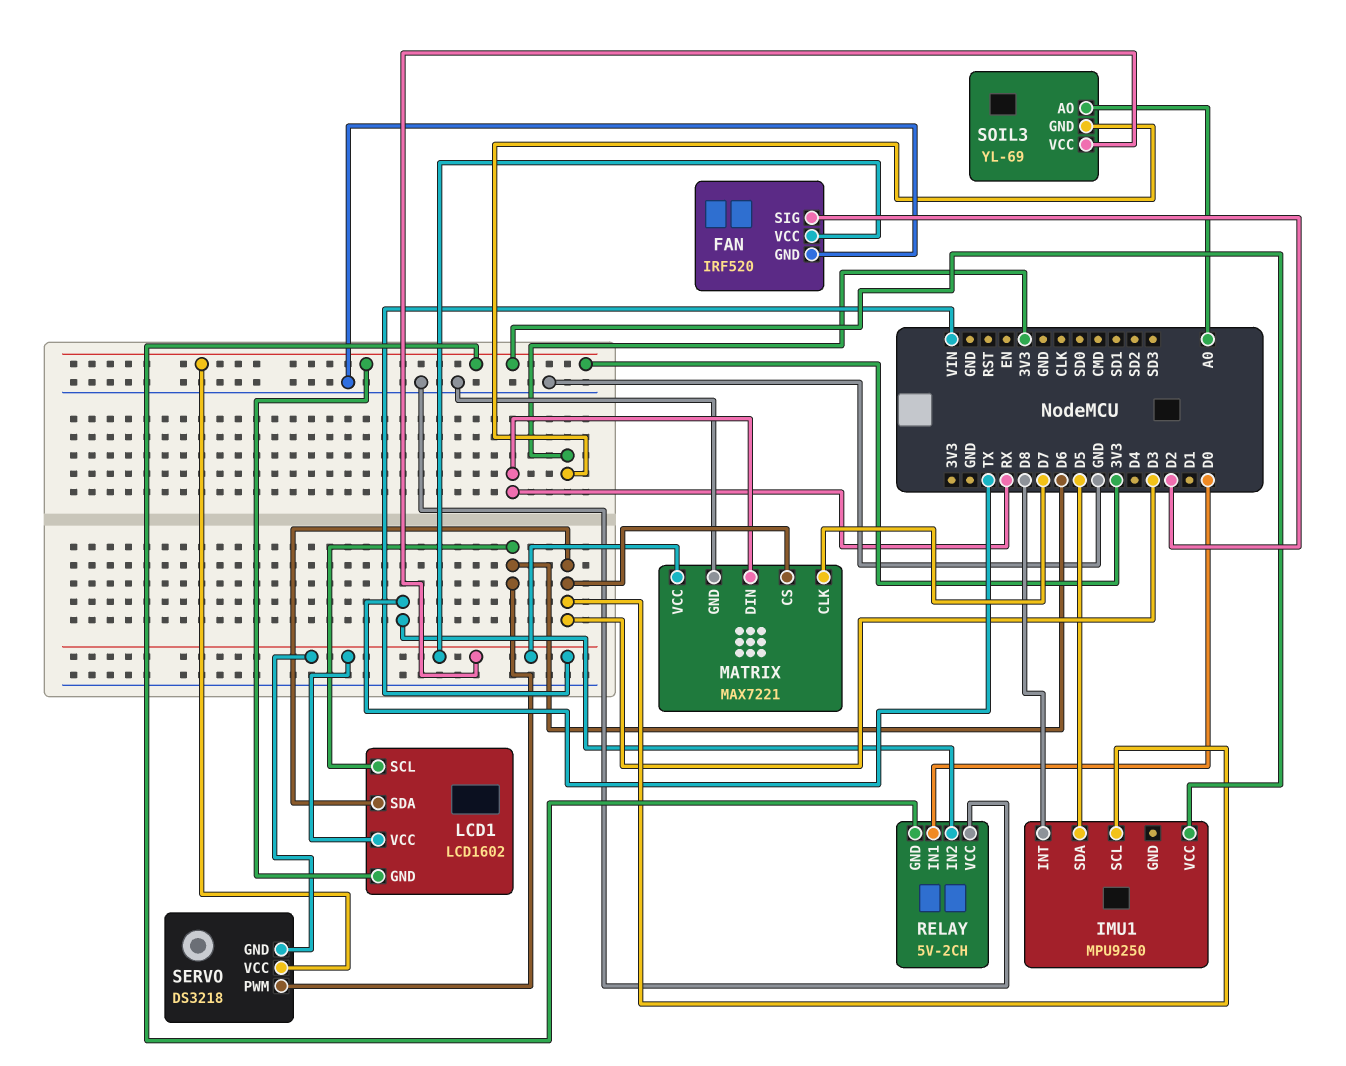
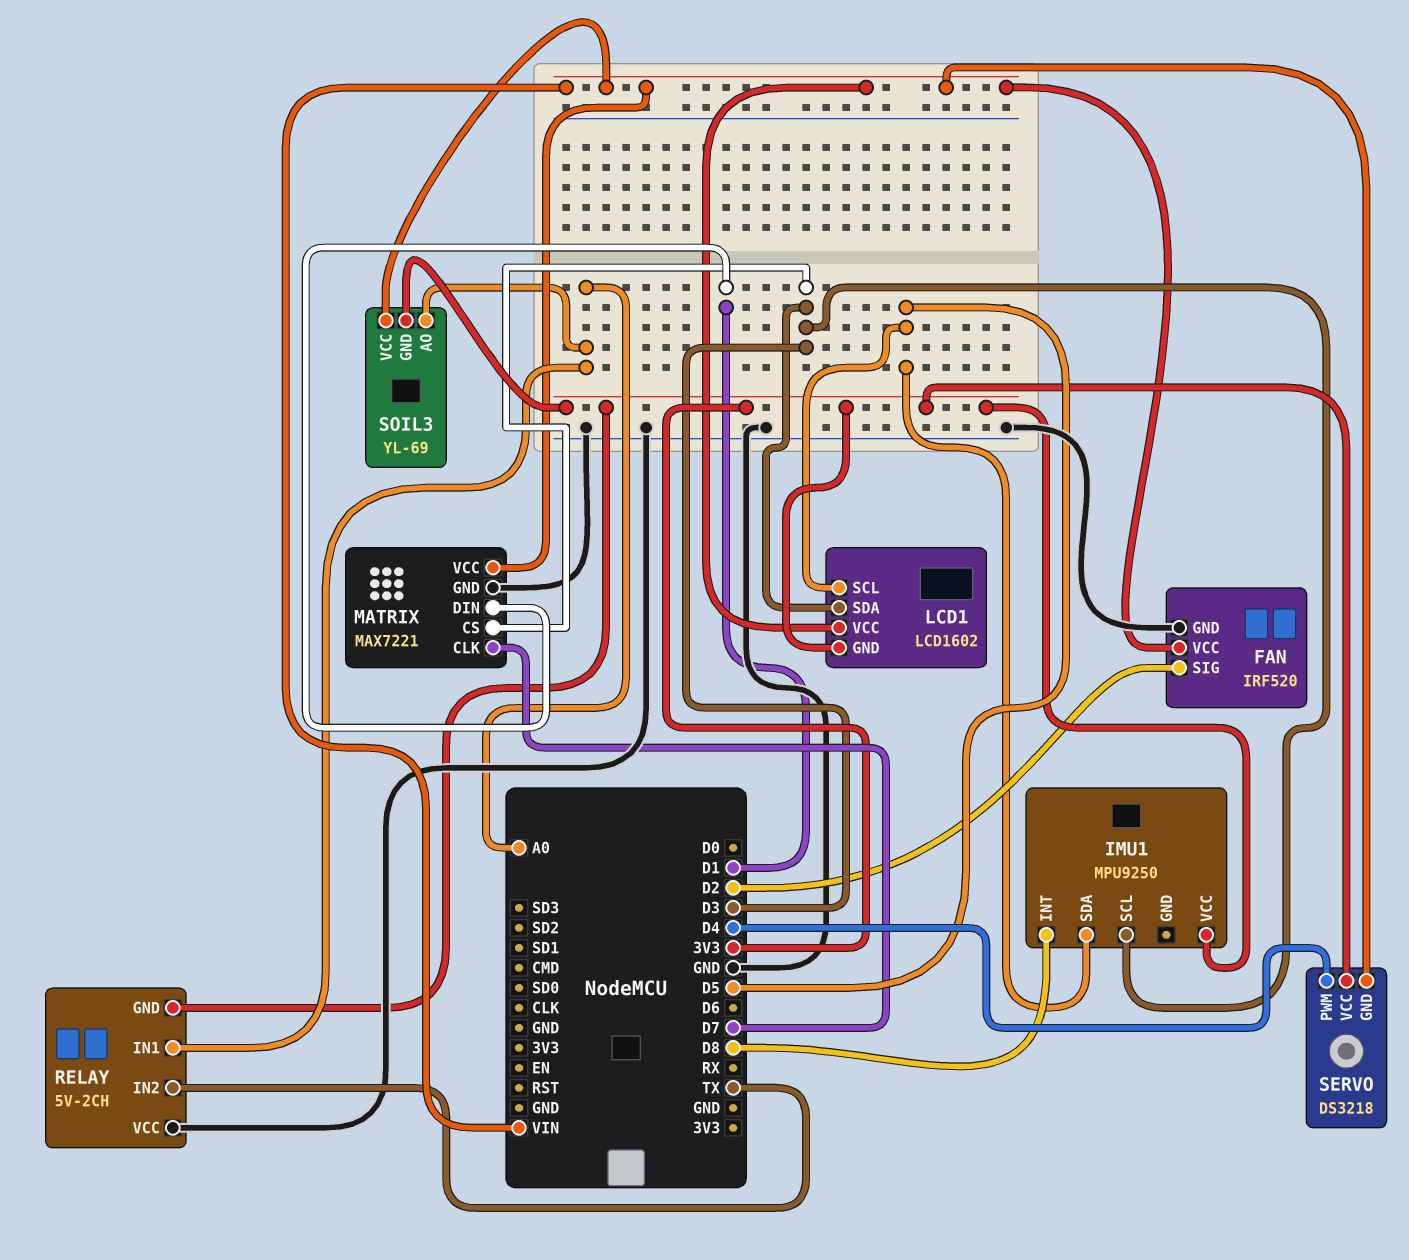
LCD1 pin SCL: D6 -> D5
MATRIX pin DIN: RX -> D1
RELAY pin IN1: D0 -> A0
SERVO pin PWM: D6 -> D4

